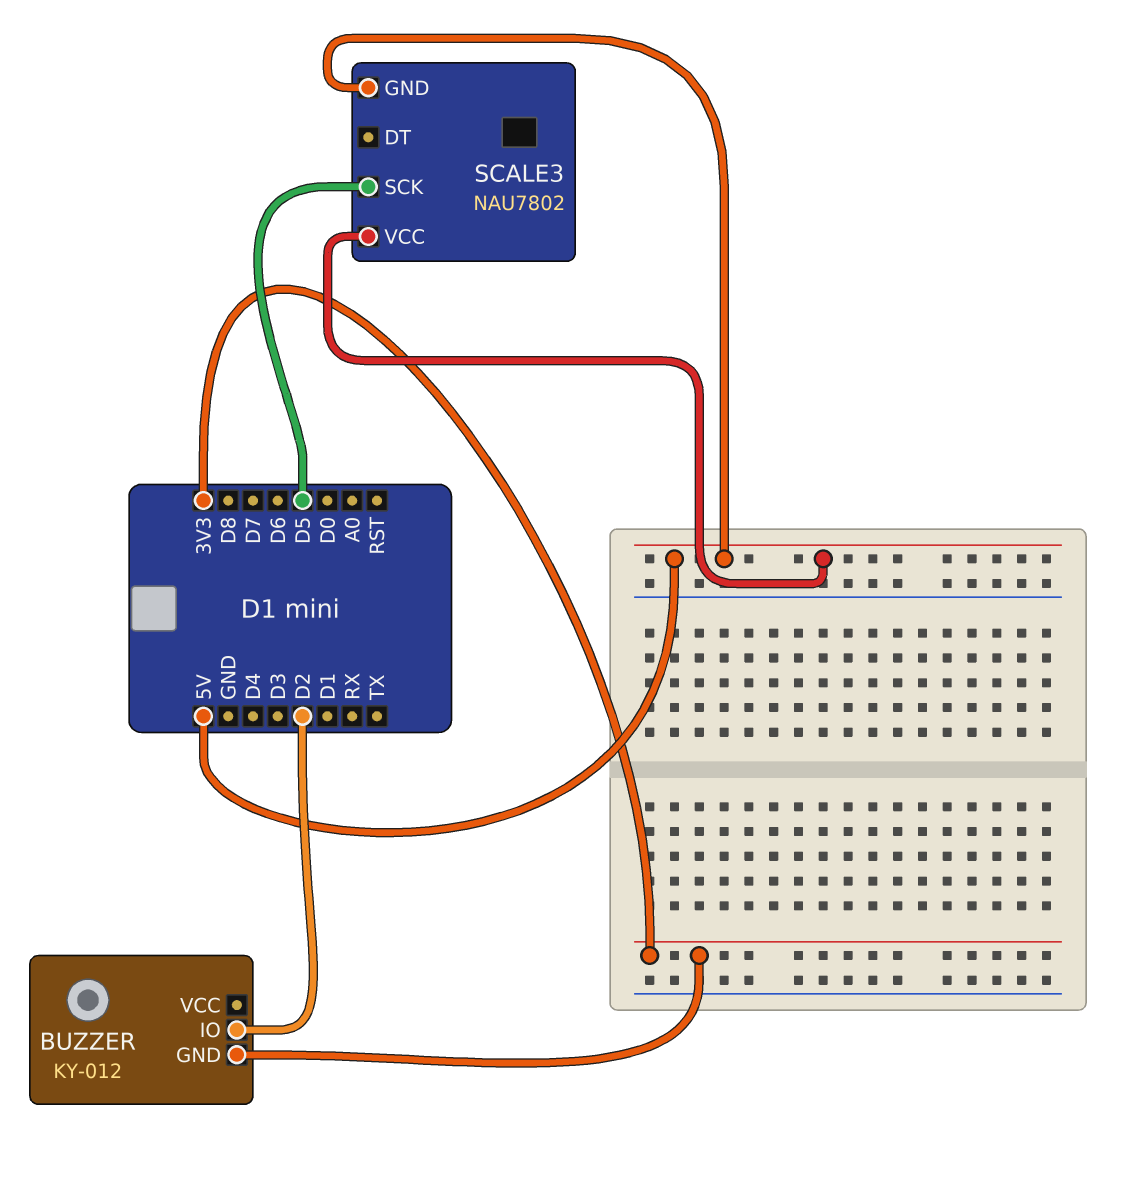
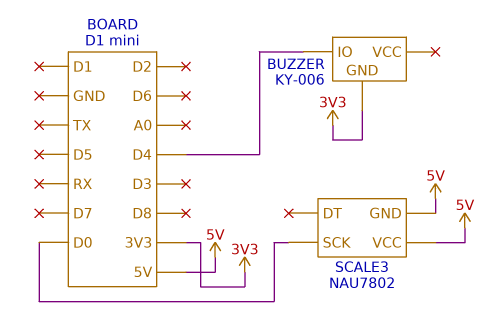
BUZZER: KY-012 -> KY-006
BUZZER pin IO: D2 -> D4
SCALE3 pin SCK: D5 -> D0

